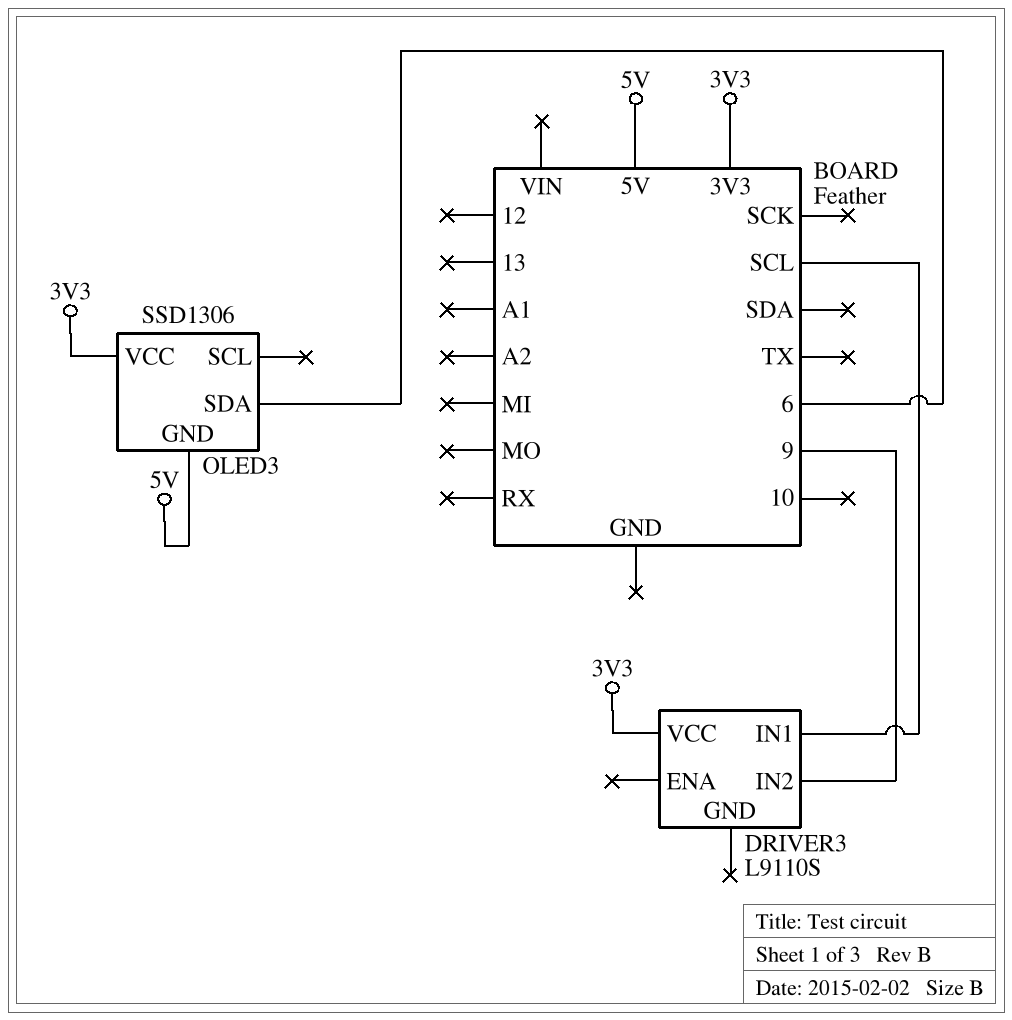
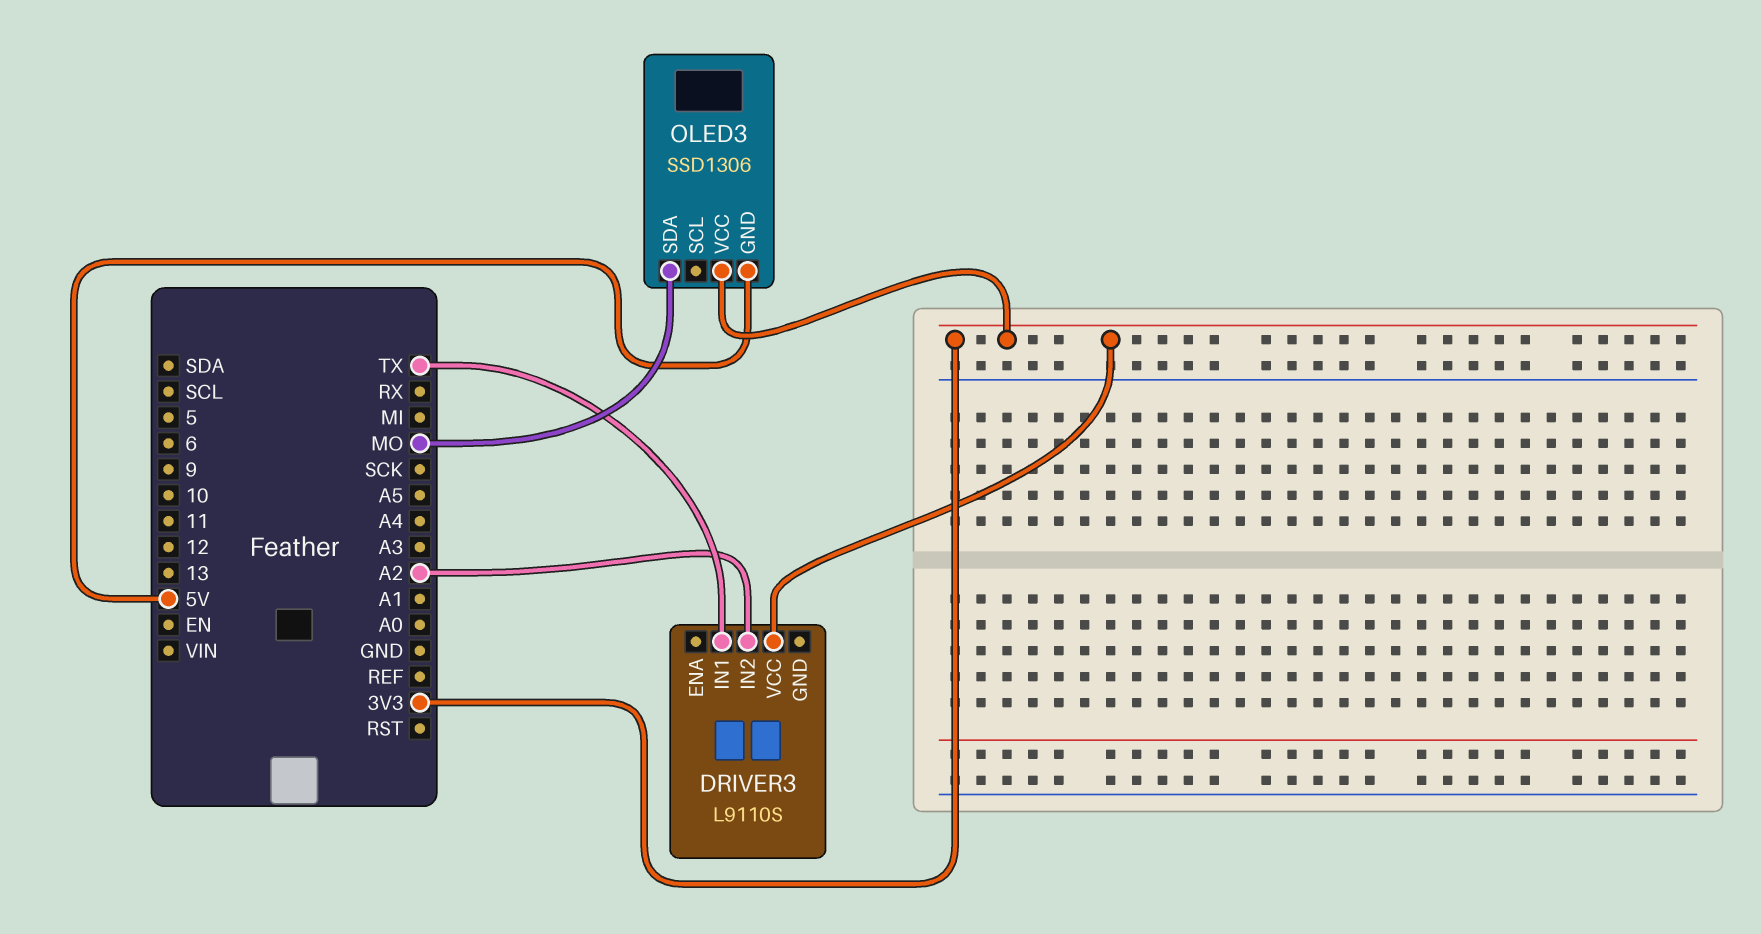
DRIVER3 pin IN1: SCL -> TX
DRIVER3 pin IN2: 9 -> A2
OLED3 pin SDA: 6 -> MO

